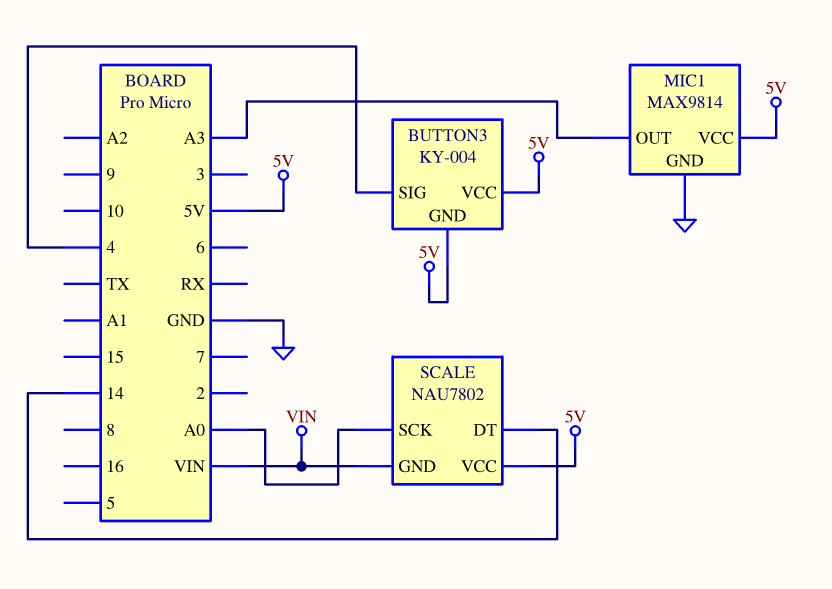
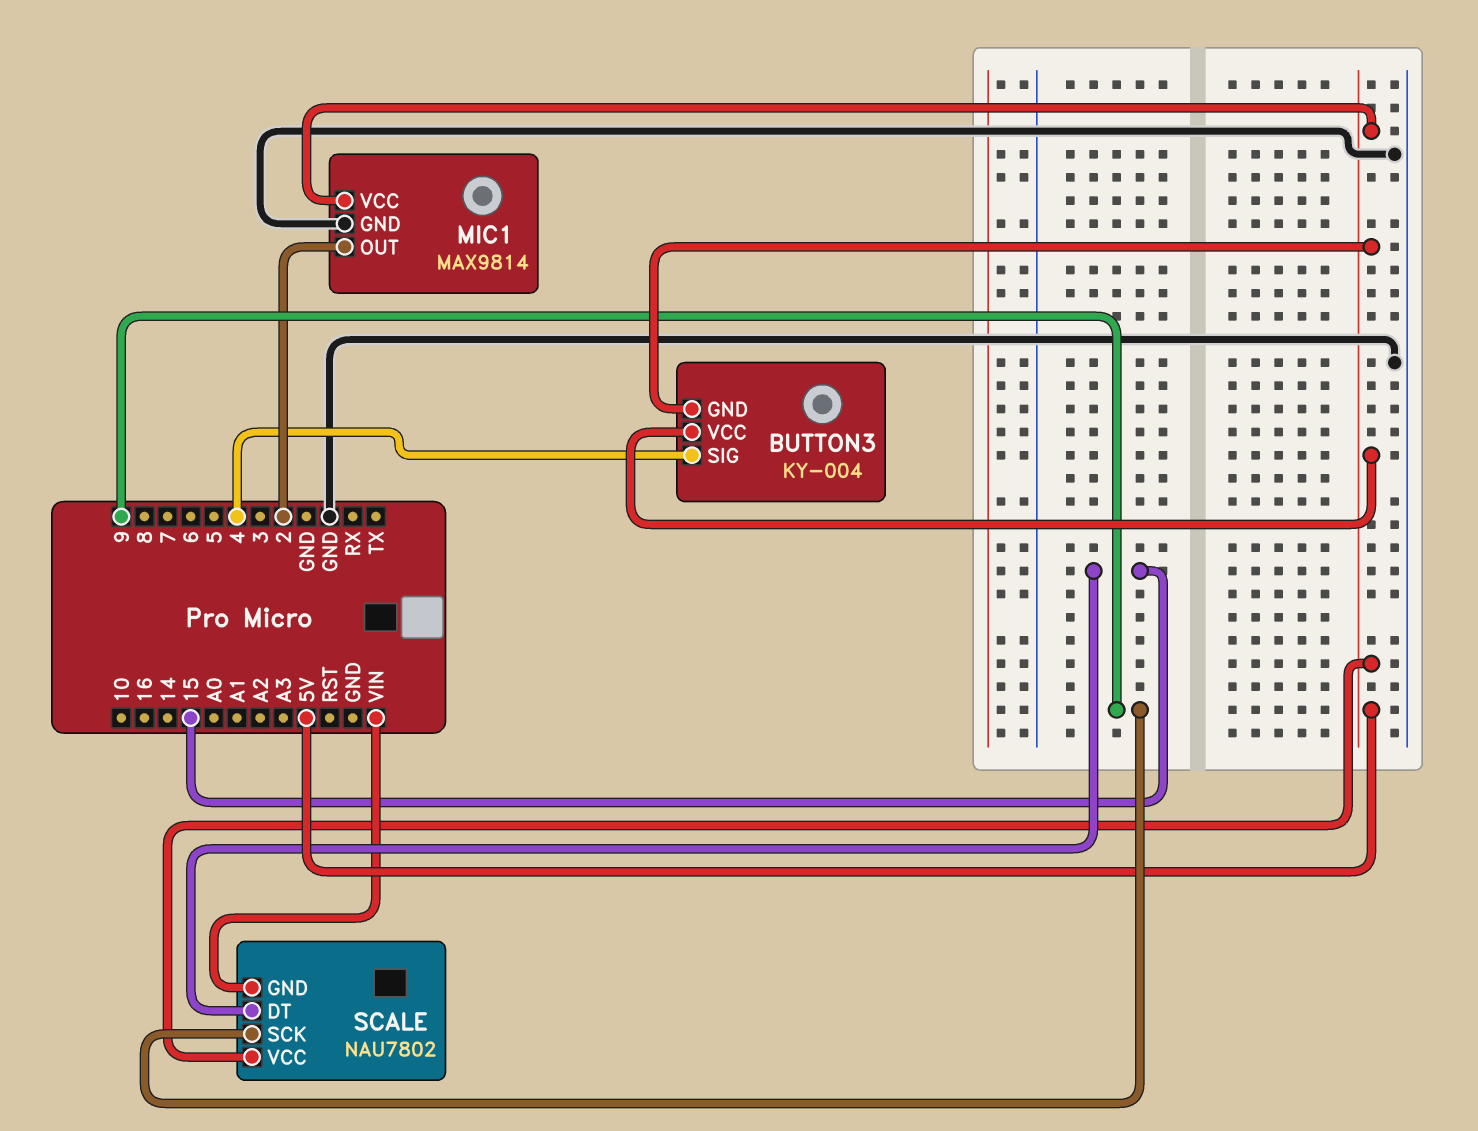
MIC1 pin OUT: A3 -> 2
SCALE pin DT: 14 -> 15
SCALE pin SCK: A0 -> 9

